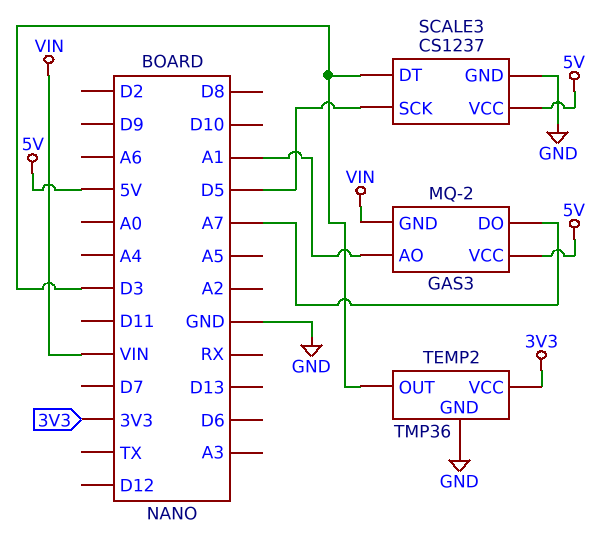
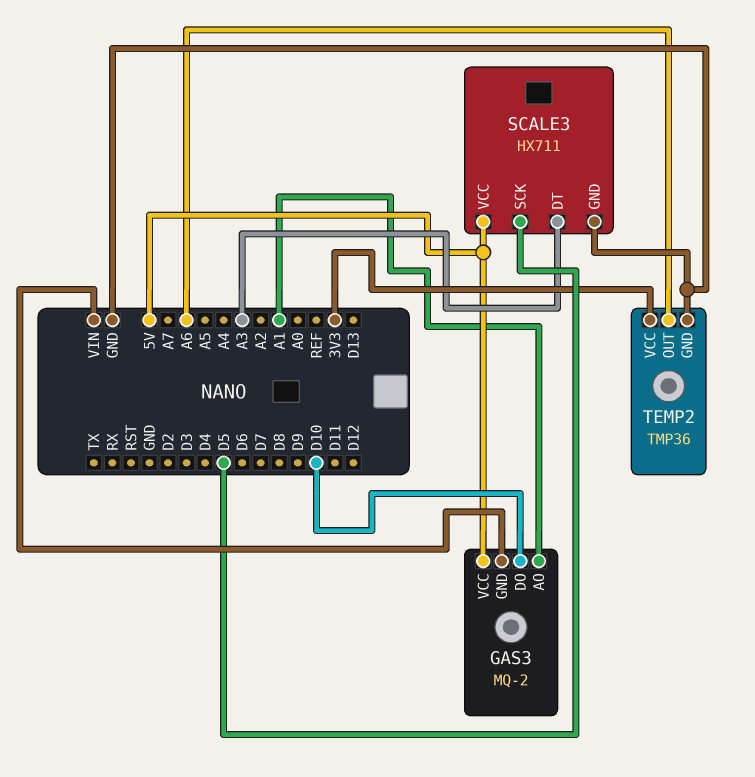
GAS3 pin DO: A7 -> D10
SCALE3: CS1237 -> HX711
SCALE3 pin DT: D3 -> A3
TEMP2 pin OUT: D3 -> A6

